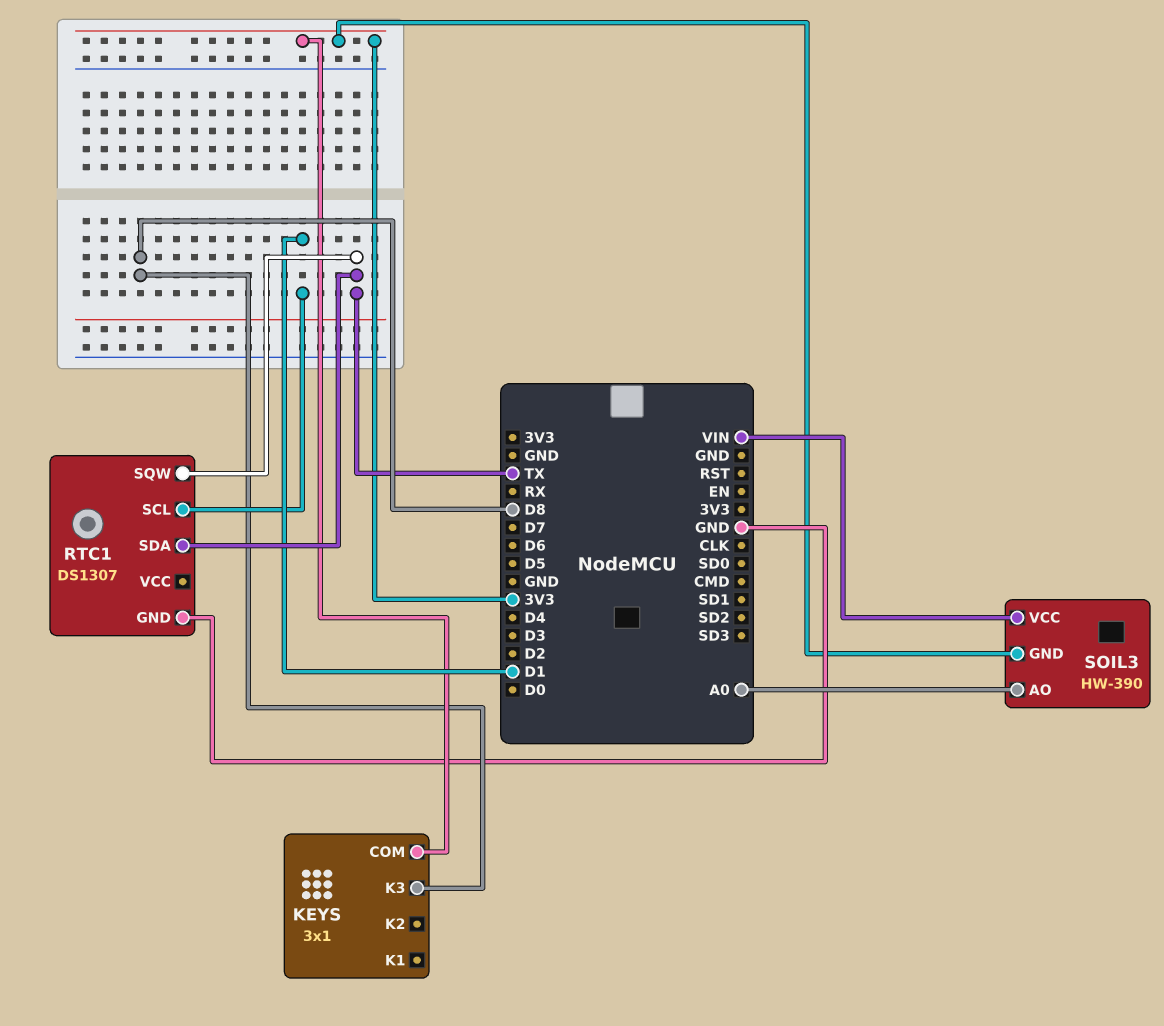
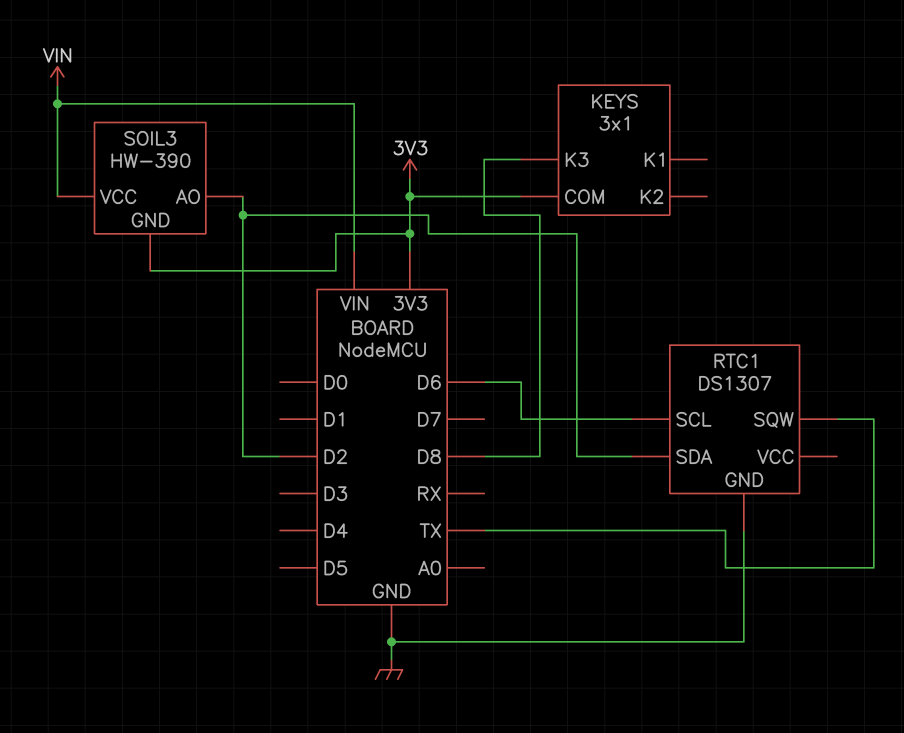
RTC1 pin SCL: D1 -> D6
RTC1 pin SDA: TX -> D2
SOIL3 pin AO: A0 -> D2

